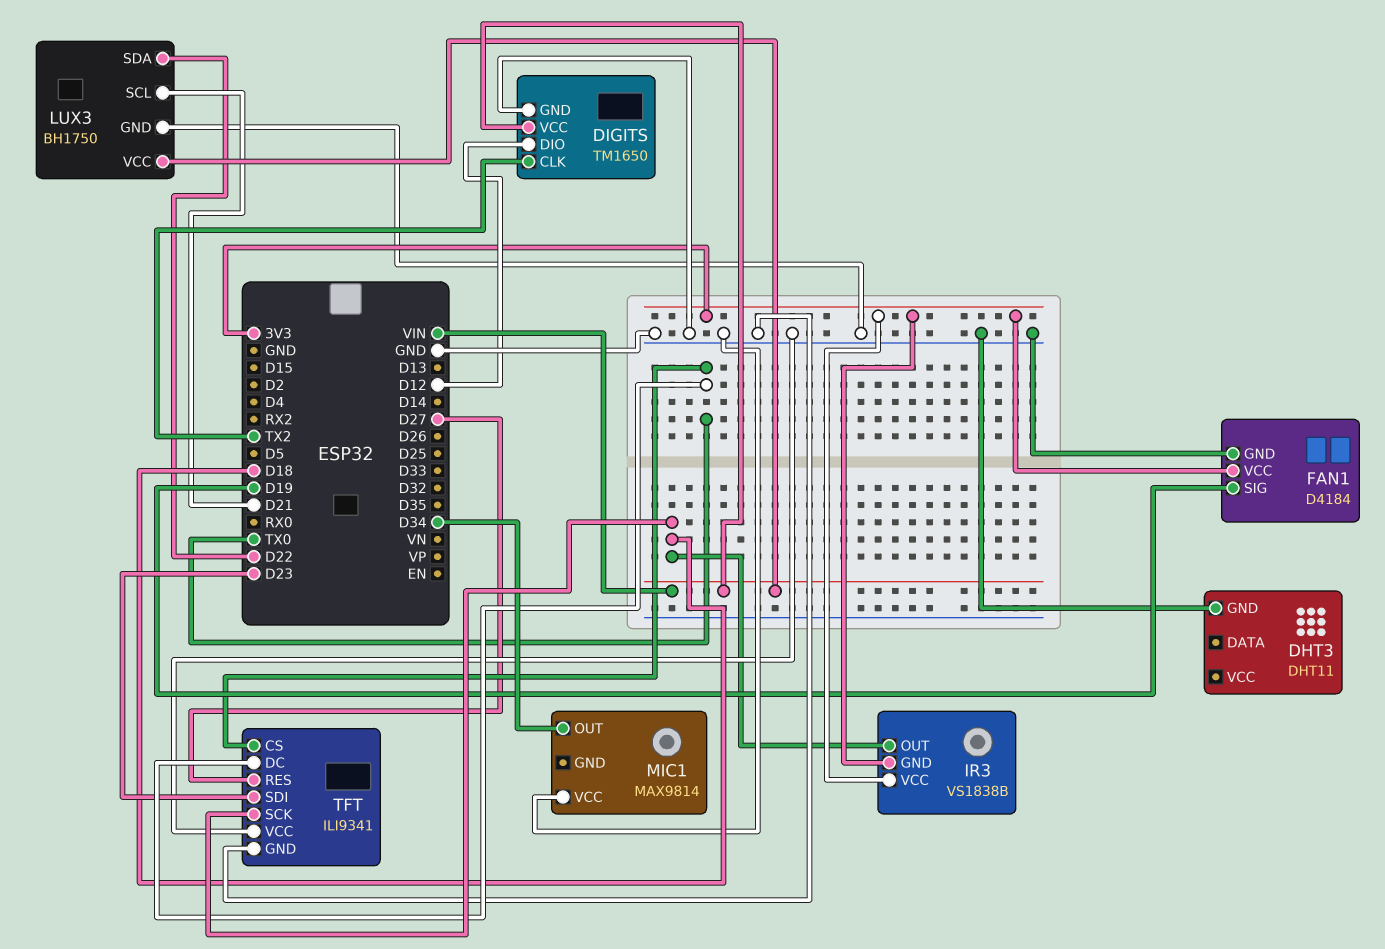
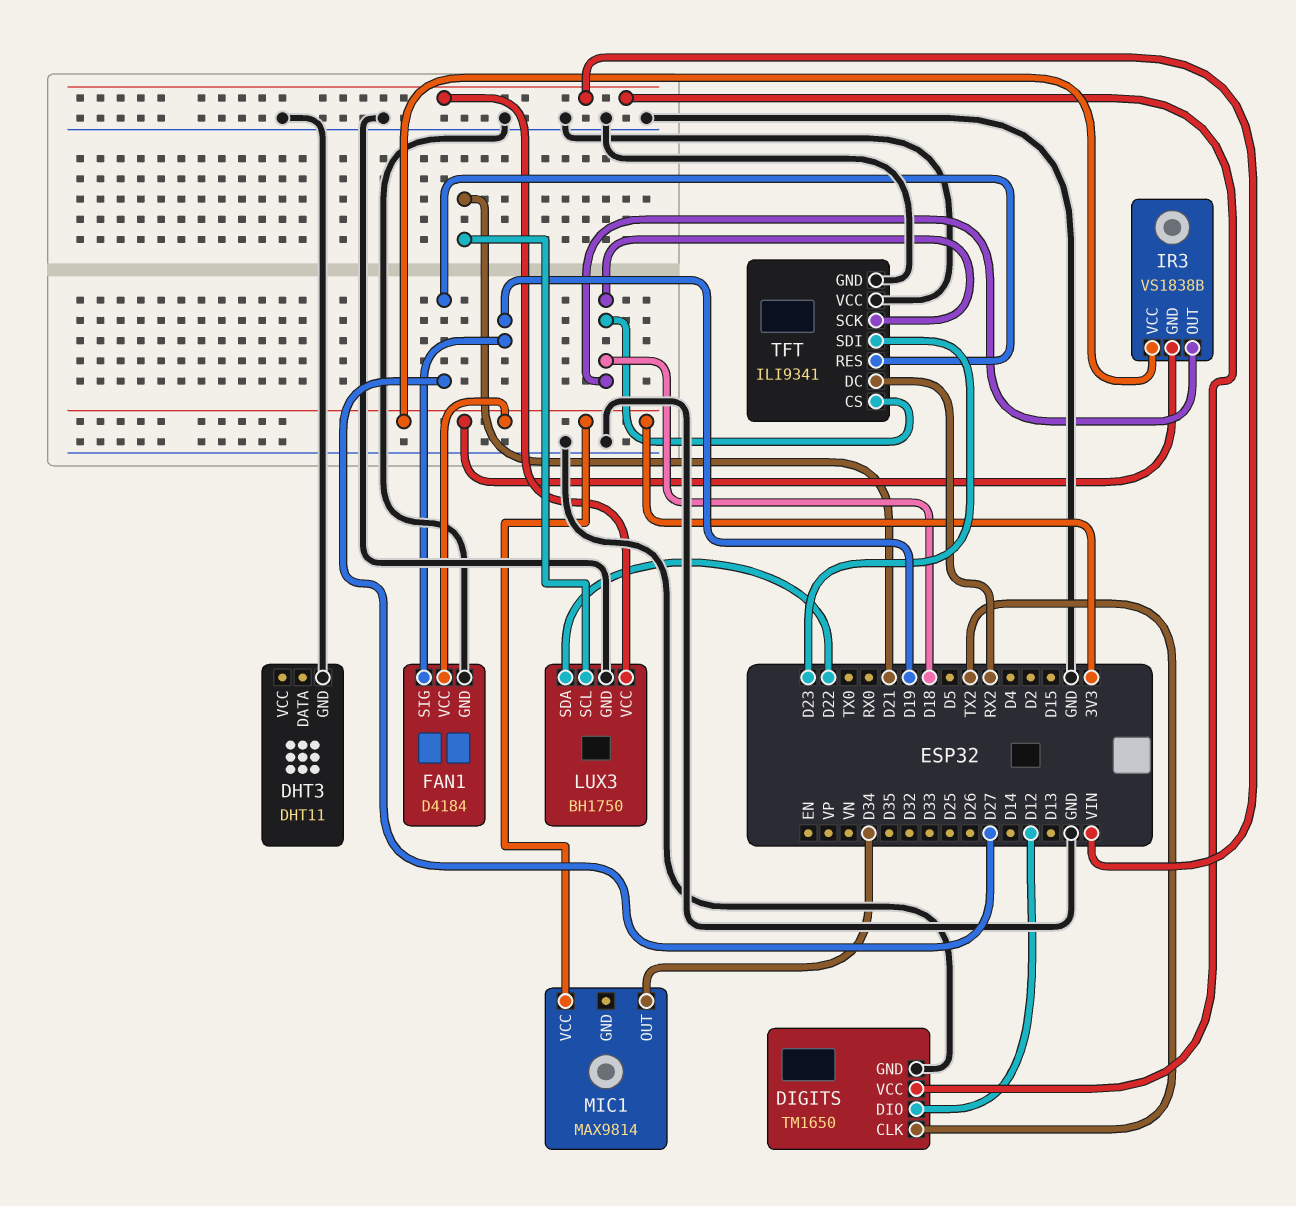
MIC1 pin VCC: GND -> 3V3
TFT pin CS: TX0 -> D18
TFT pin DC: TX0 -> RX2

